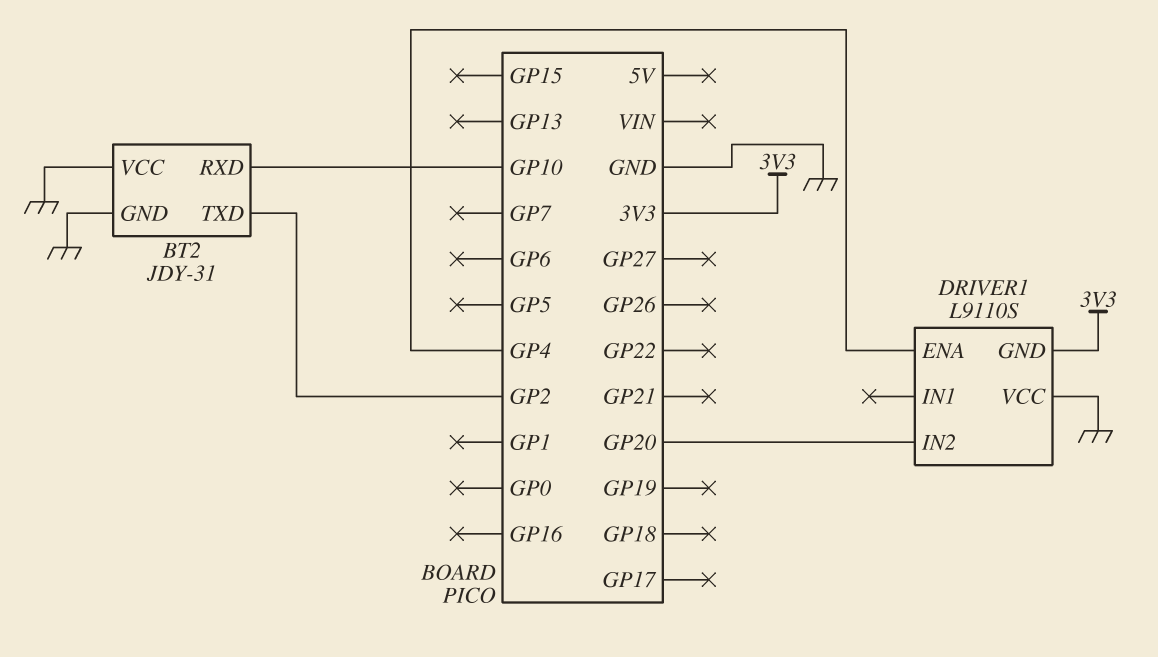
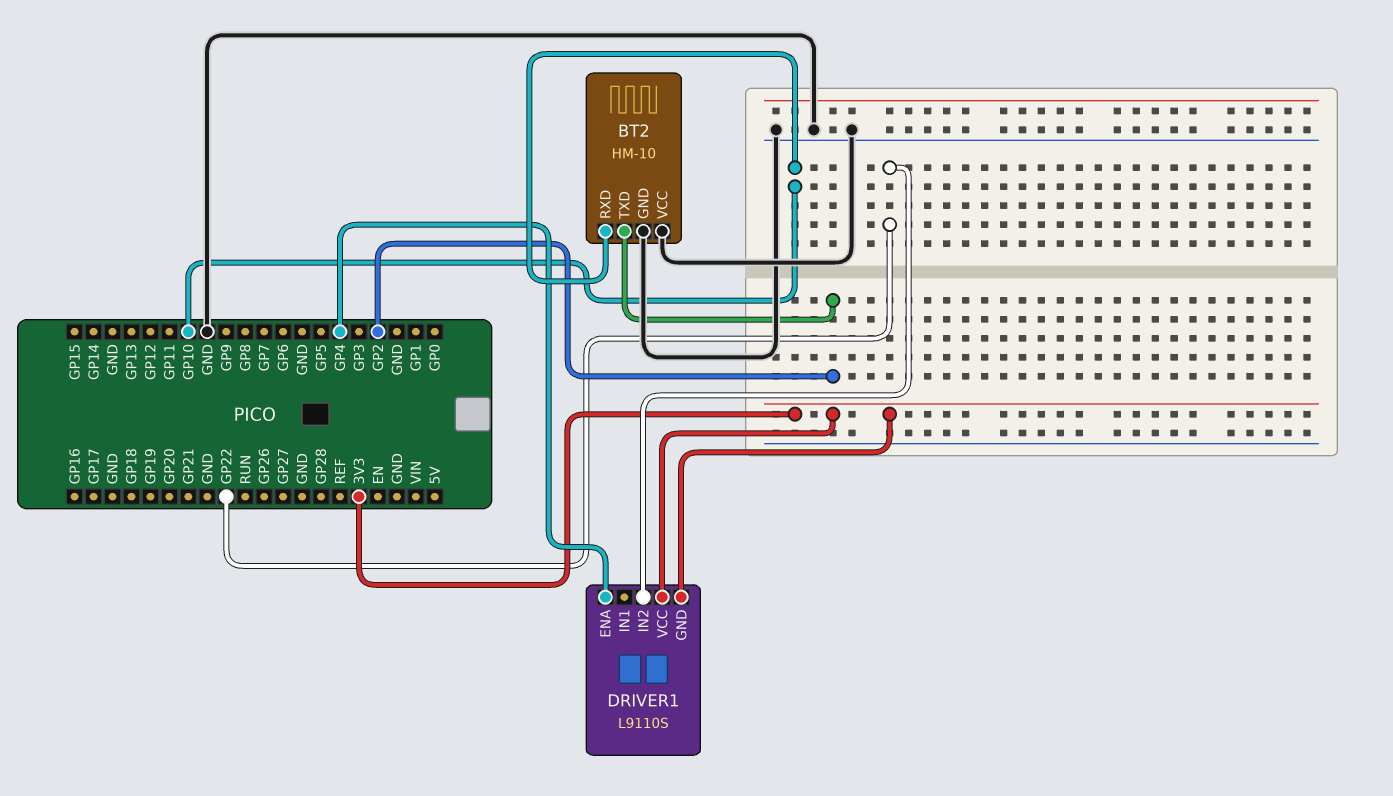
BT2: JDY-31 -> HM-10
DRIVER1 pin IN2: GP20 -> GP22
DRIVER1 pin VCC: GND -> 3V3

